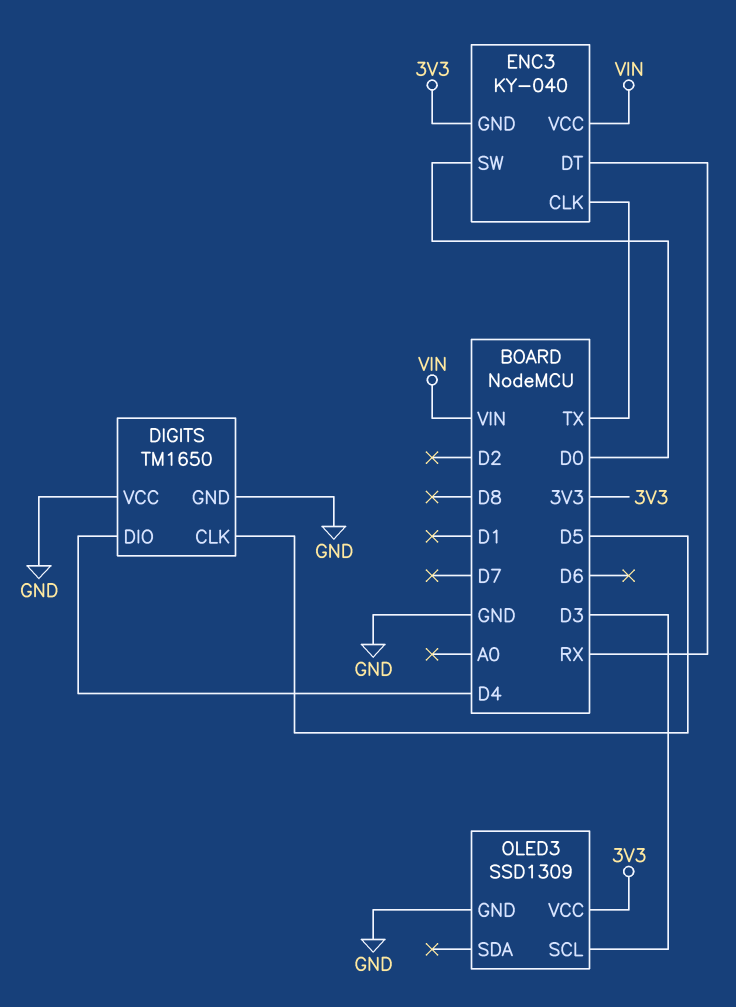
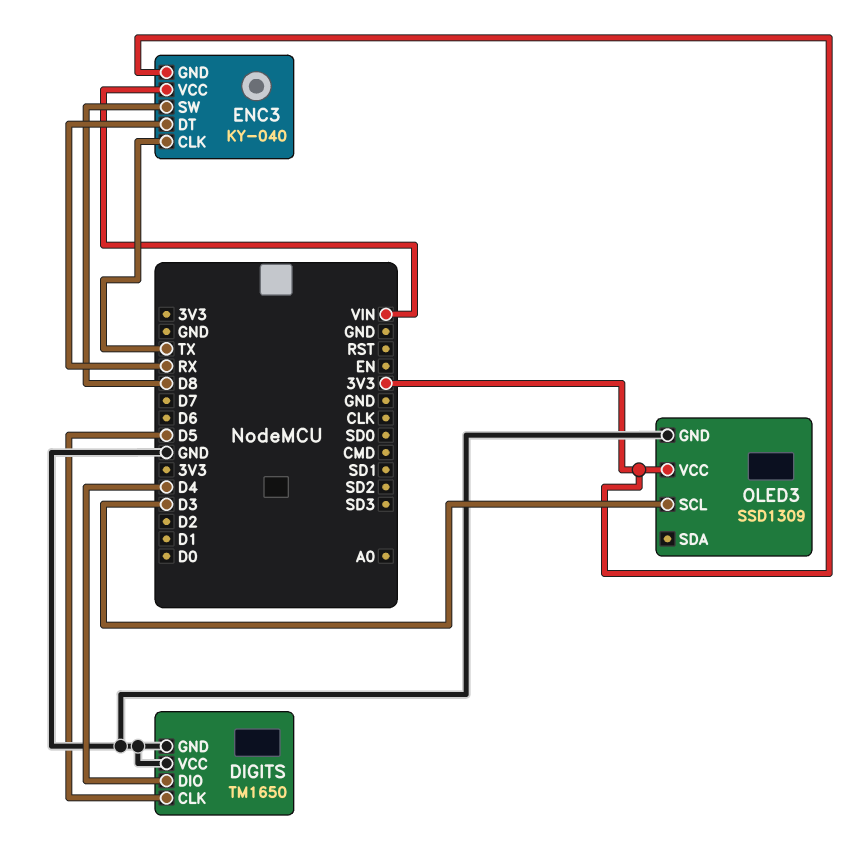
ENC3 pin SW: D0 -> D8

